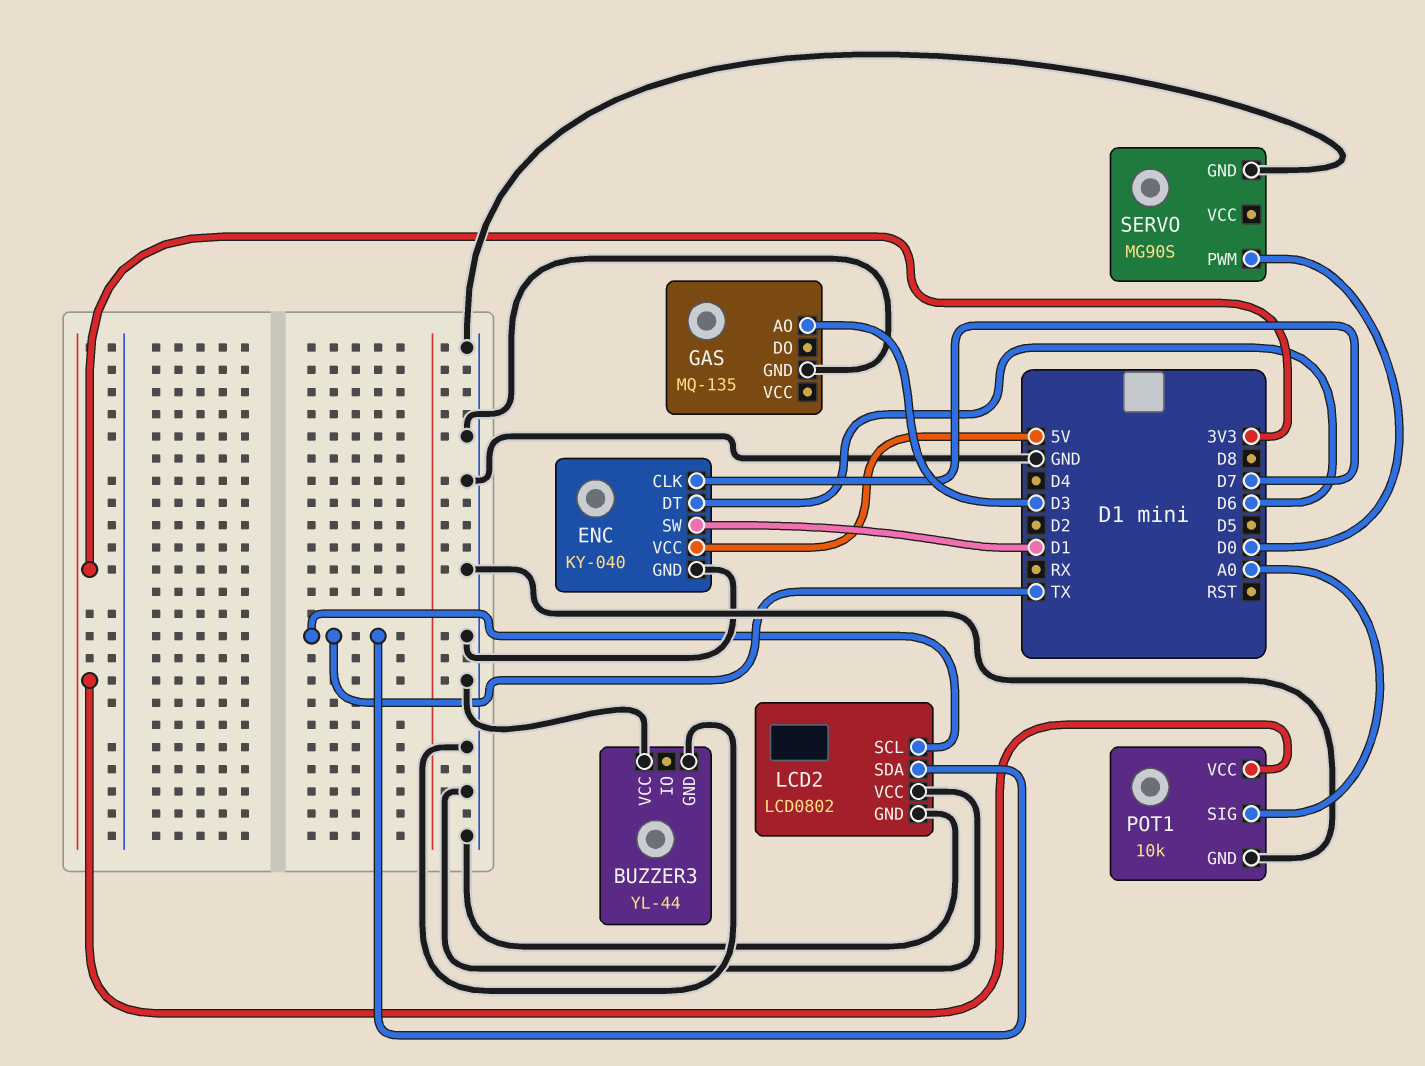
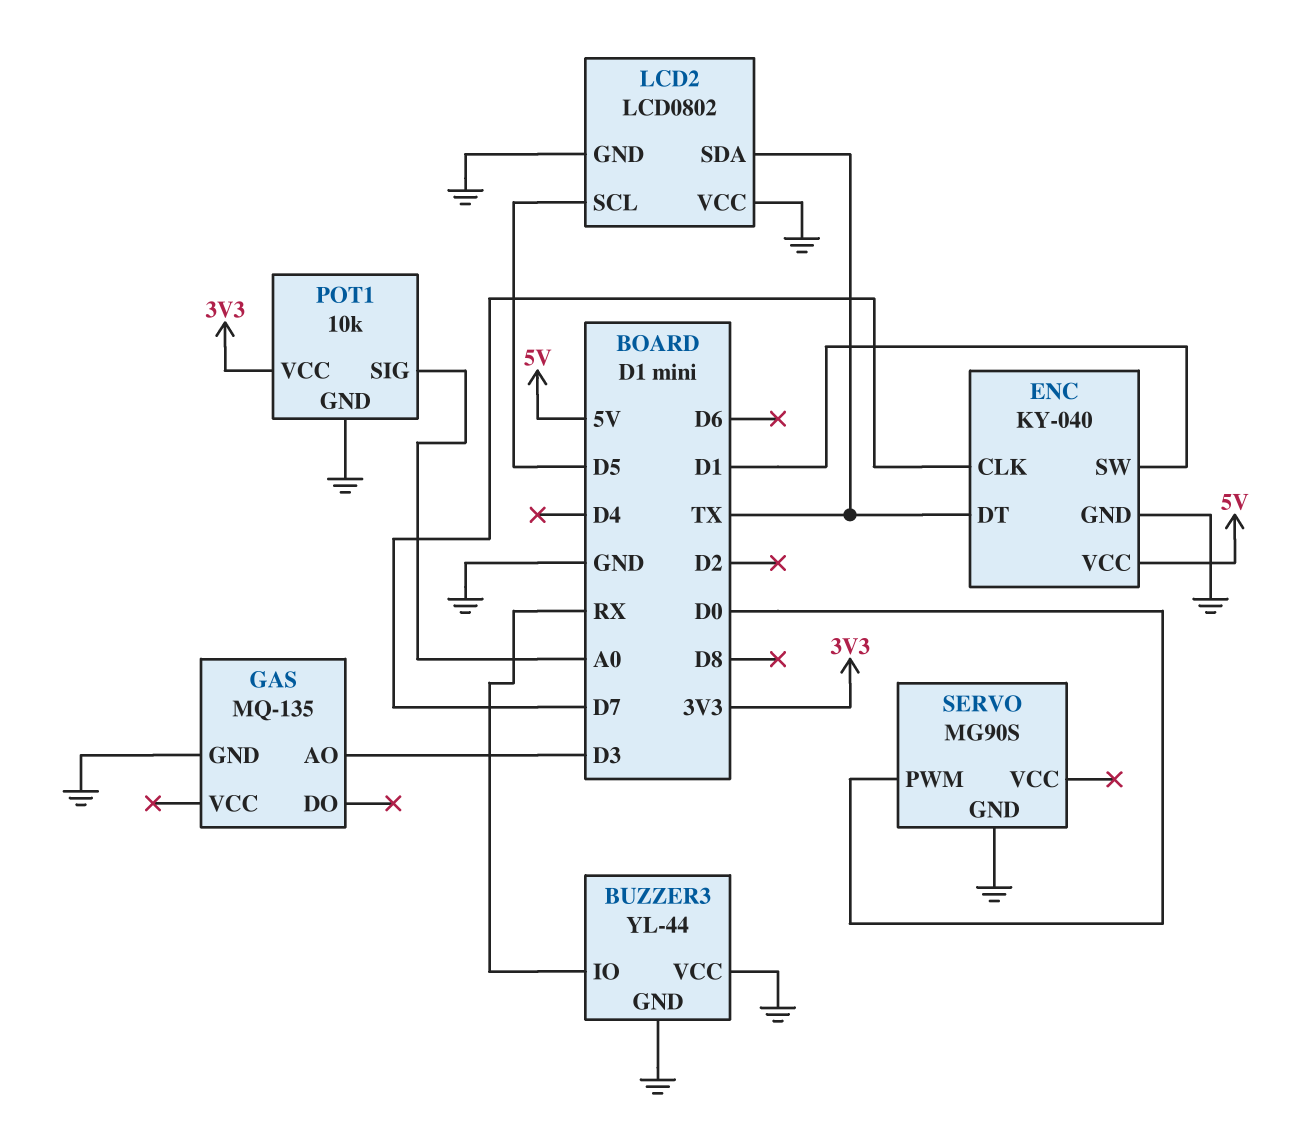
BUZZER3 pin IO: none -> RX
ENC pin DT: D6 -> TX
LCD2 pin SCL: TX -> D5

